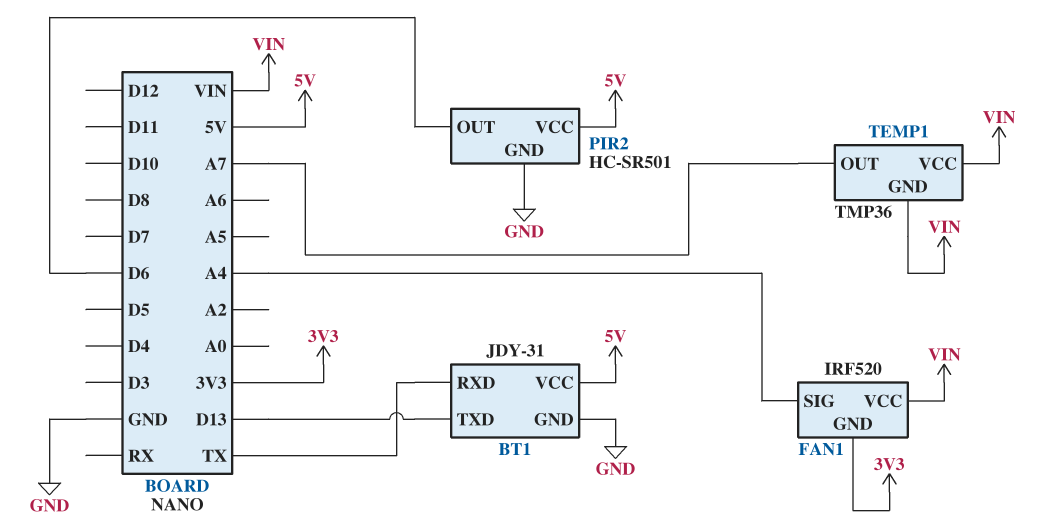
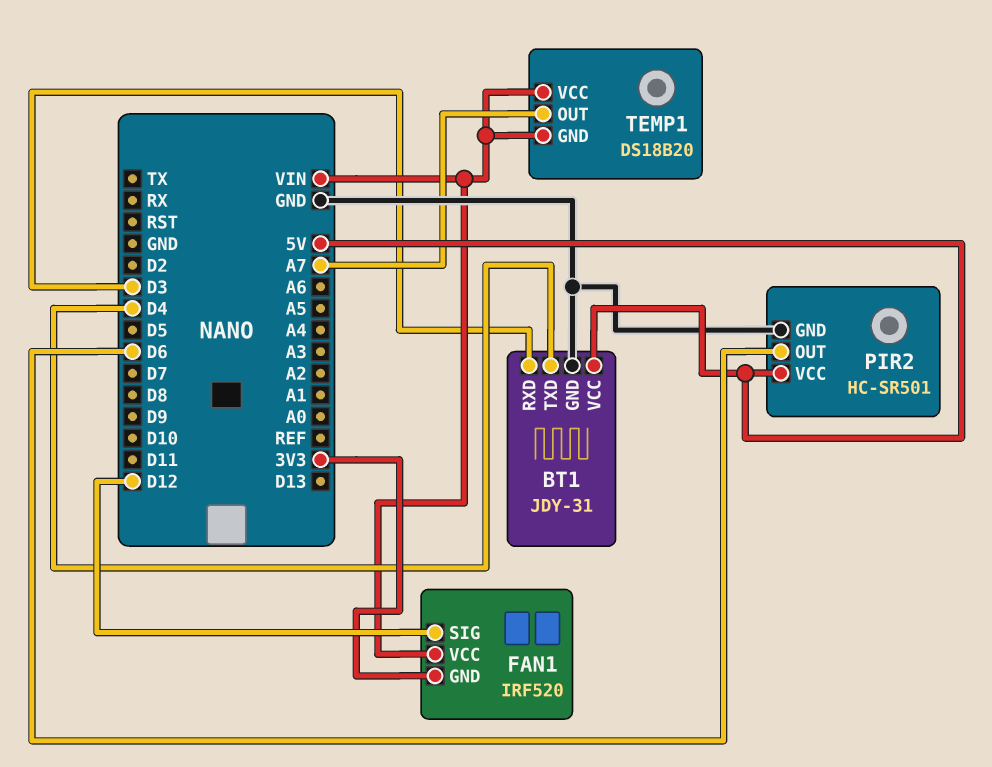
BT1 pin RXD: TX -> D3
BT1 pin TXD: D13 -> D4
FAN1 pin SIG: A4 -> D12
TEMP1: TMP36 -> DS18B20

